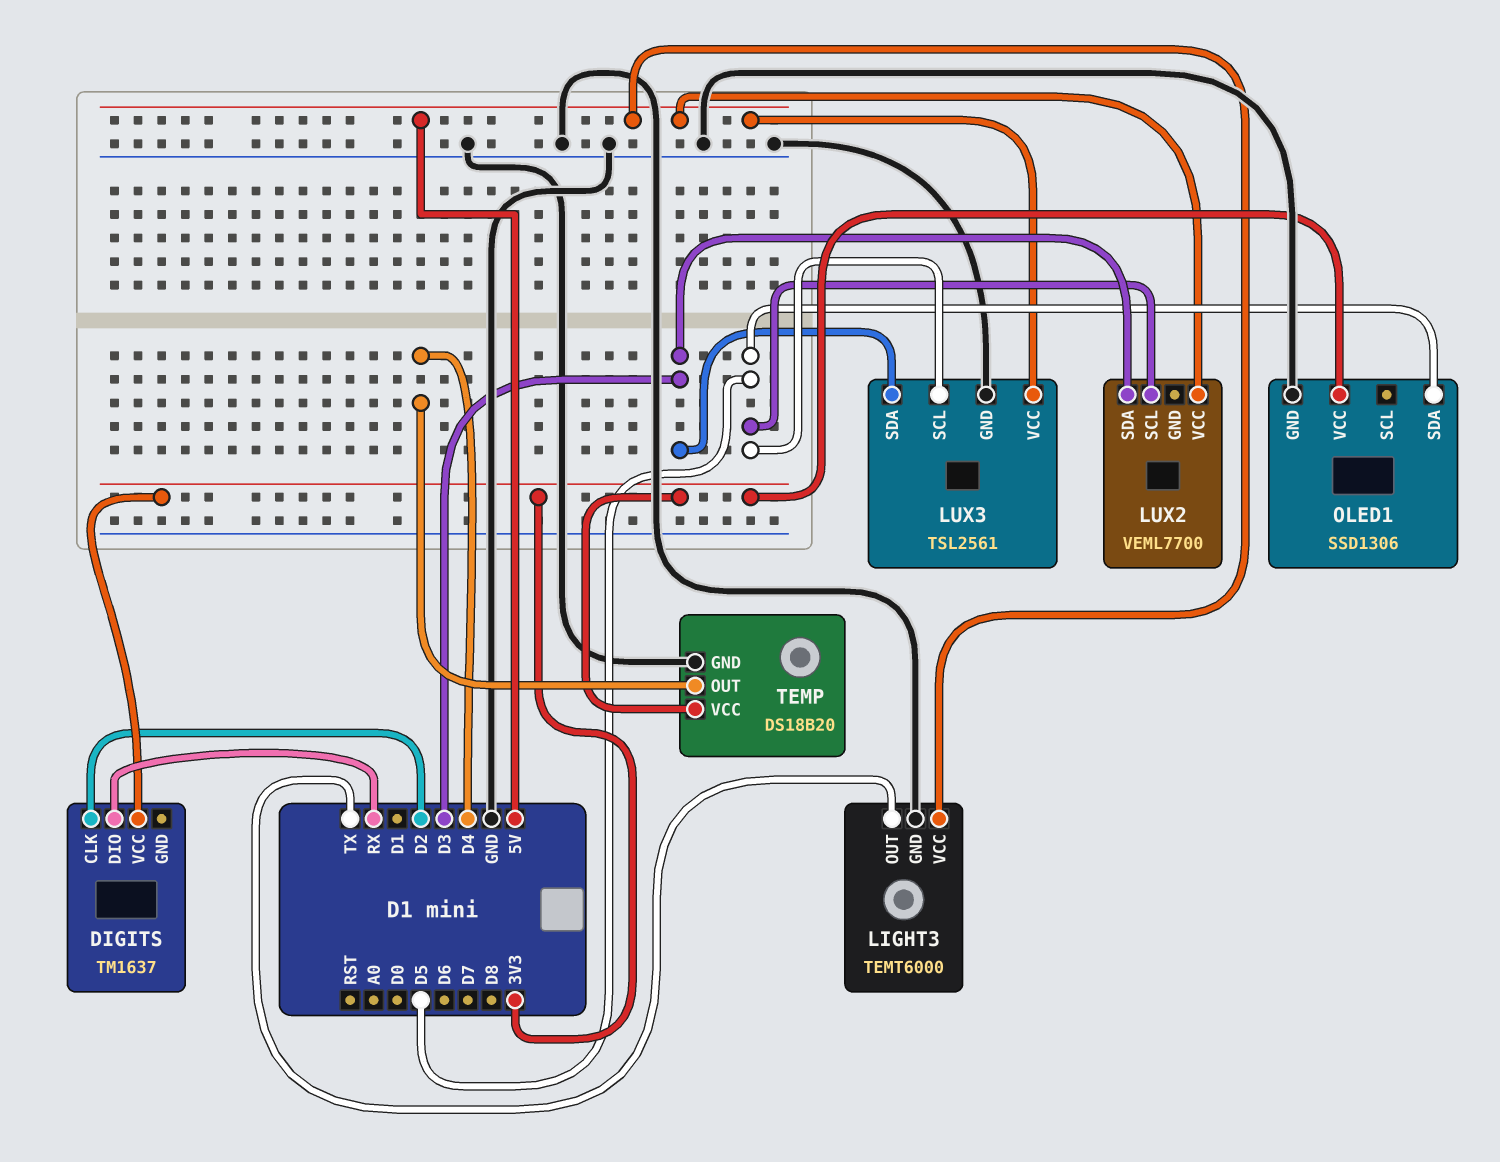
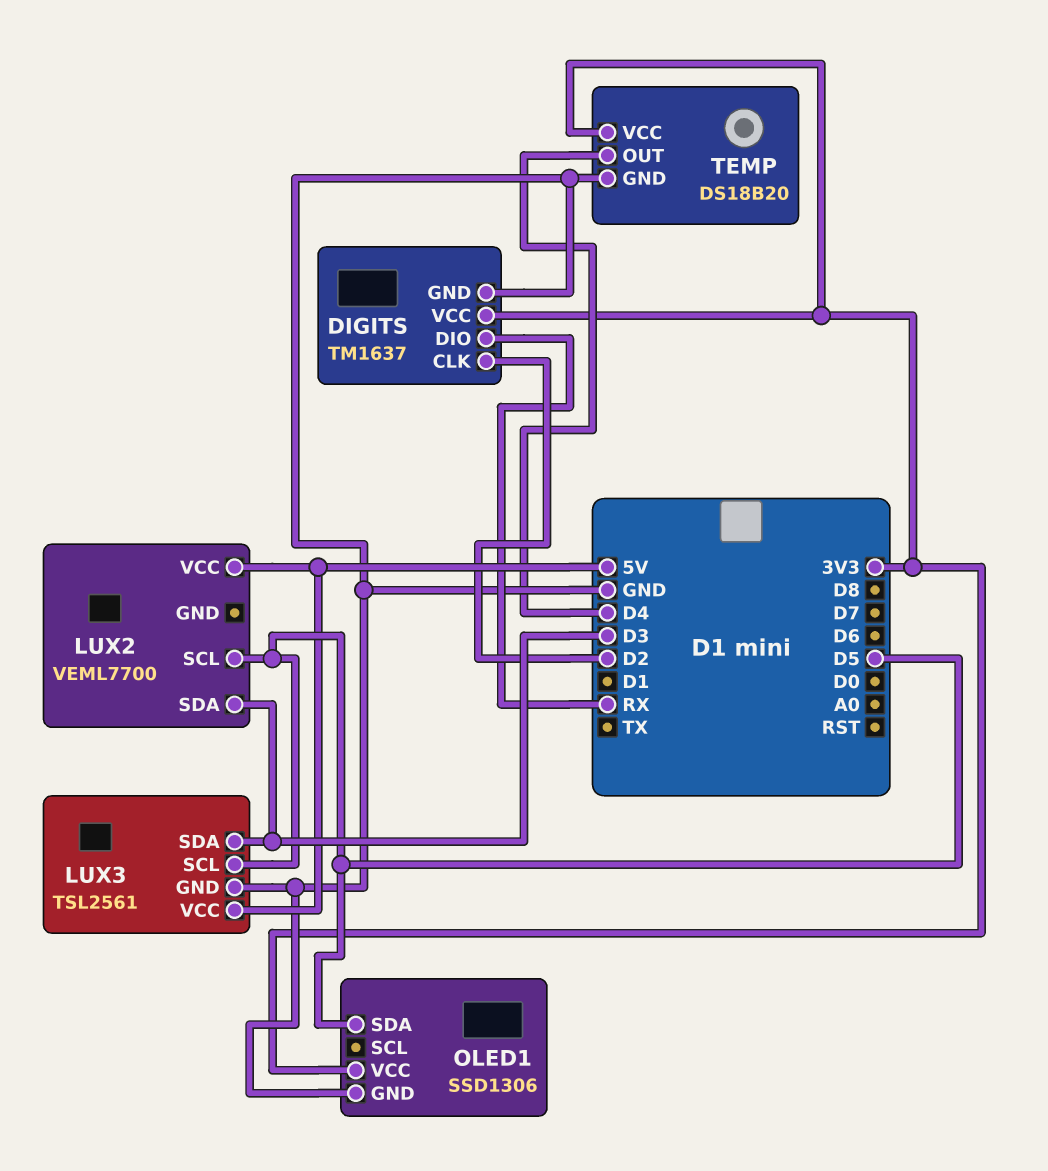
DIGITS pin GND: none -> GND
LIGHT3: TEMT6000 -> none
LIGHT3 pin GND: GND -> none
LIGHT3 pin OUT: TX -> none
LIGHT3 pin VCC: 5V -> none

